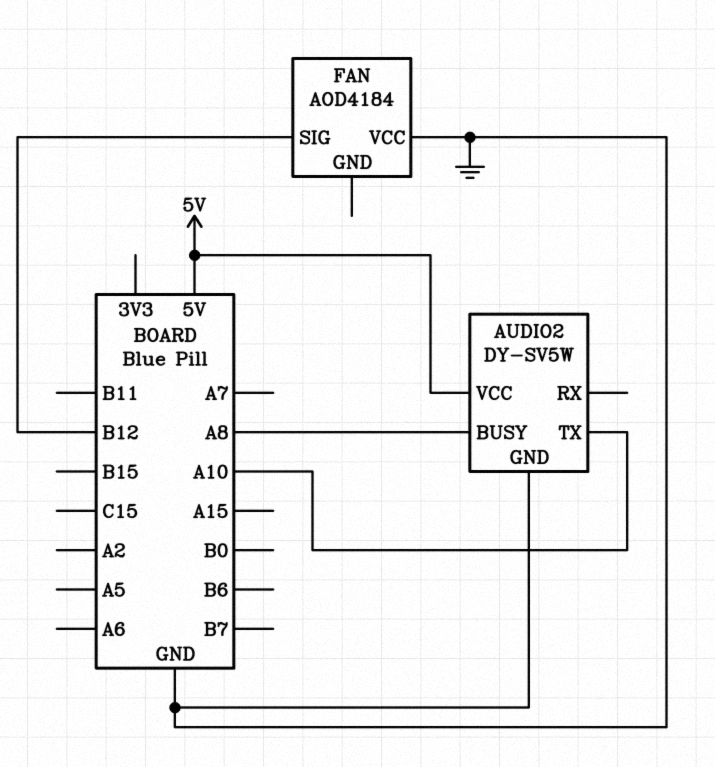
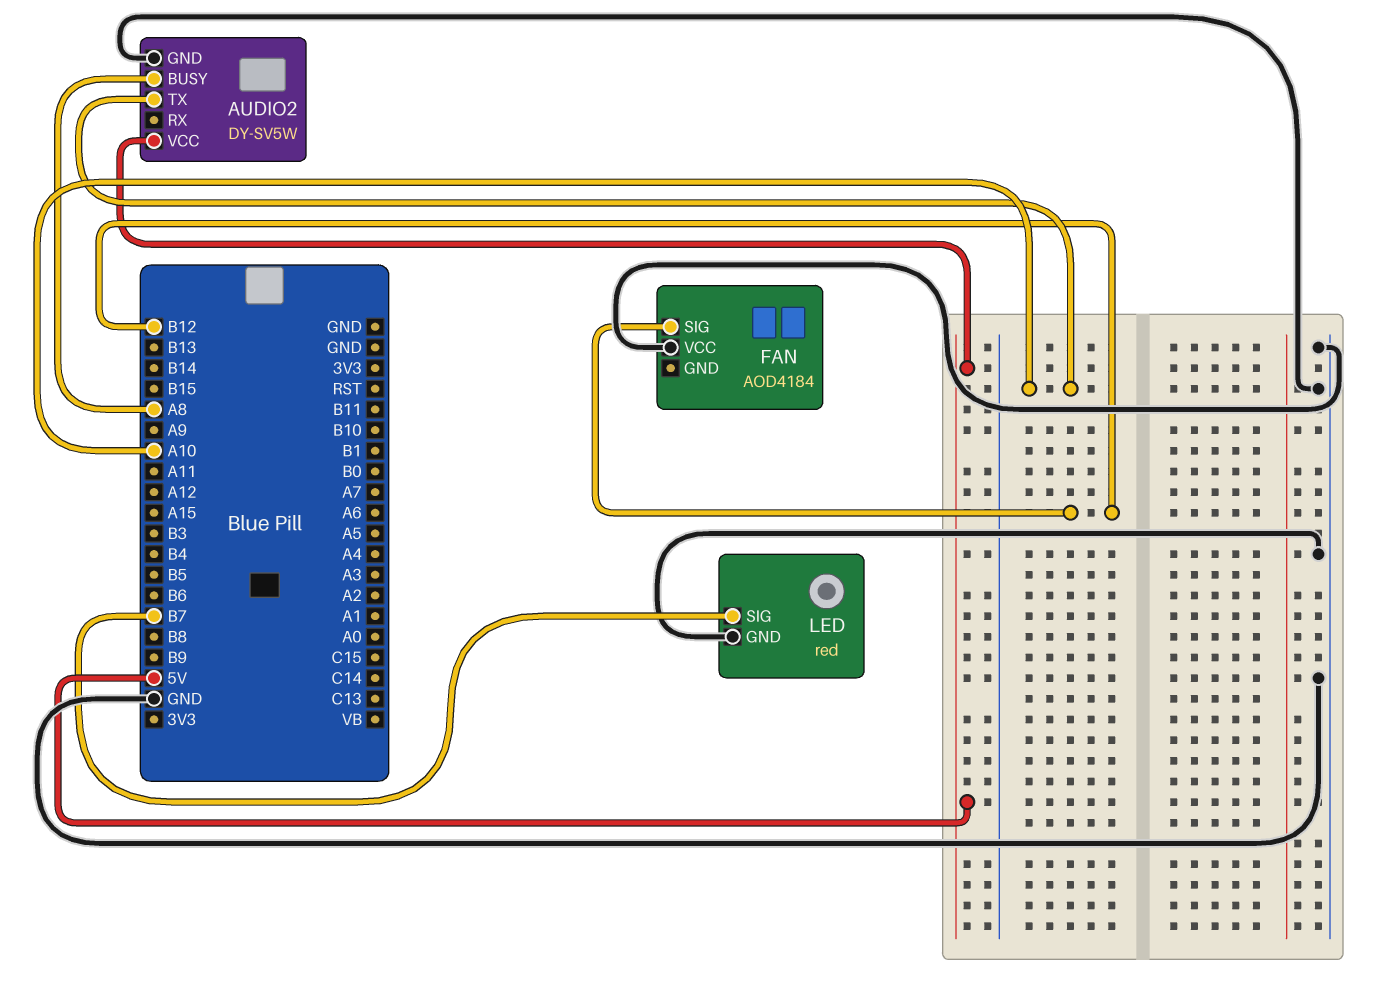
LED: none -> red
LED pin GND: none -> GND
LED pin SIG: none -> B7

